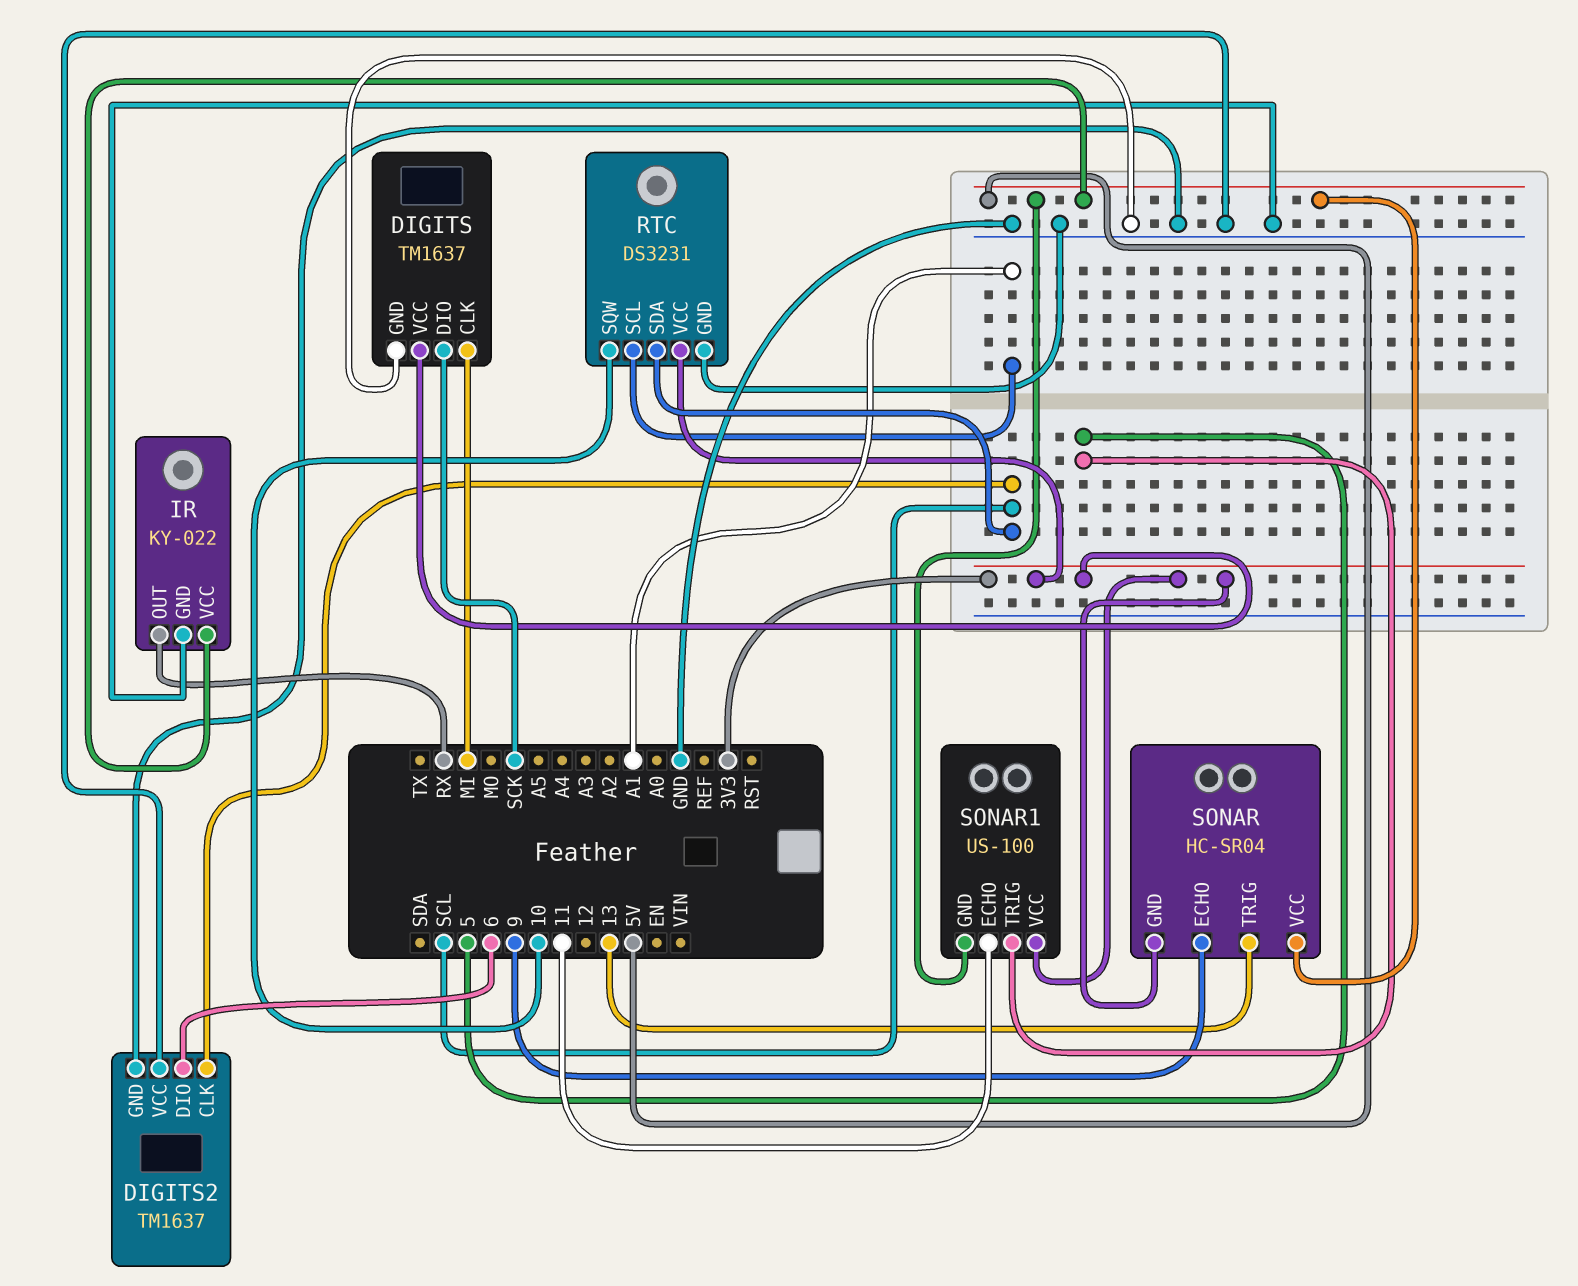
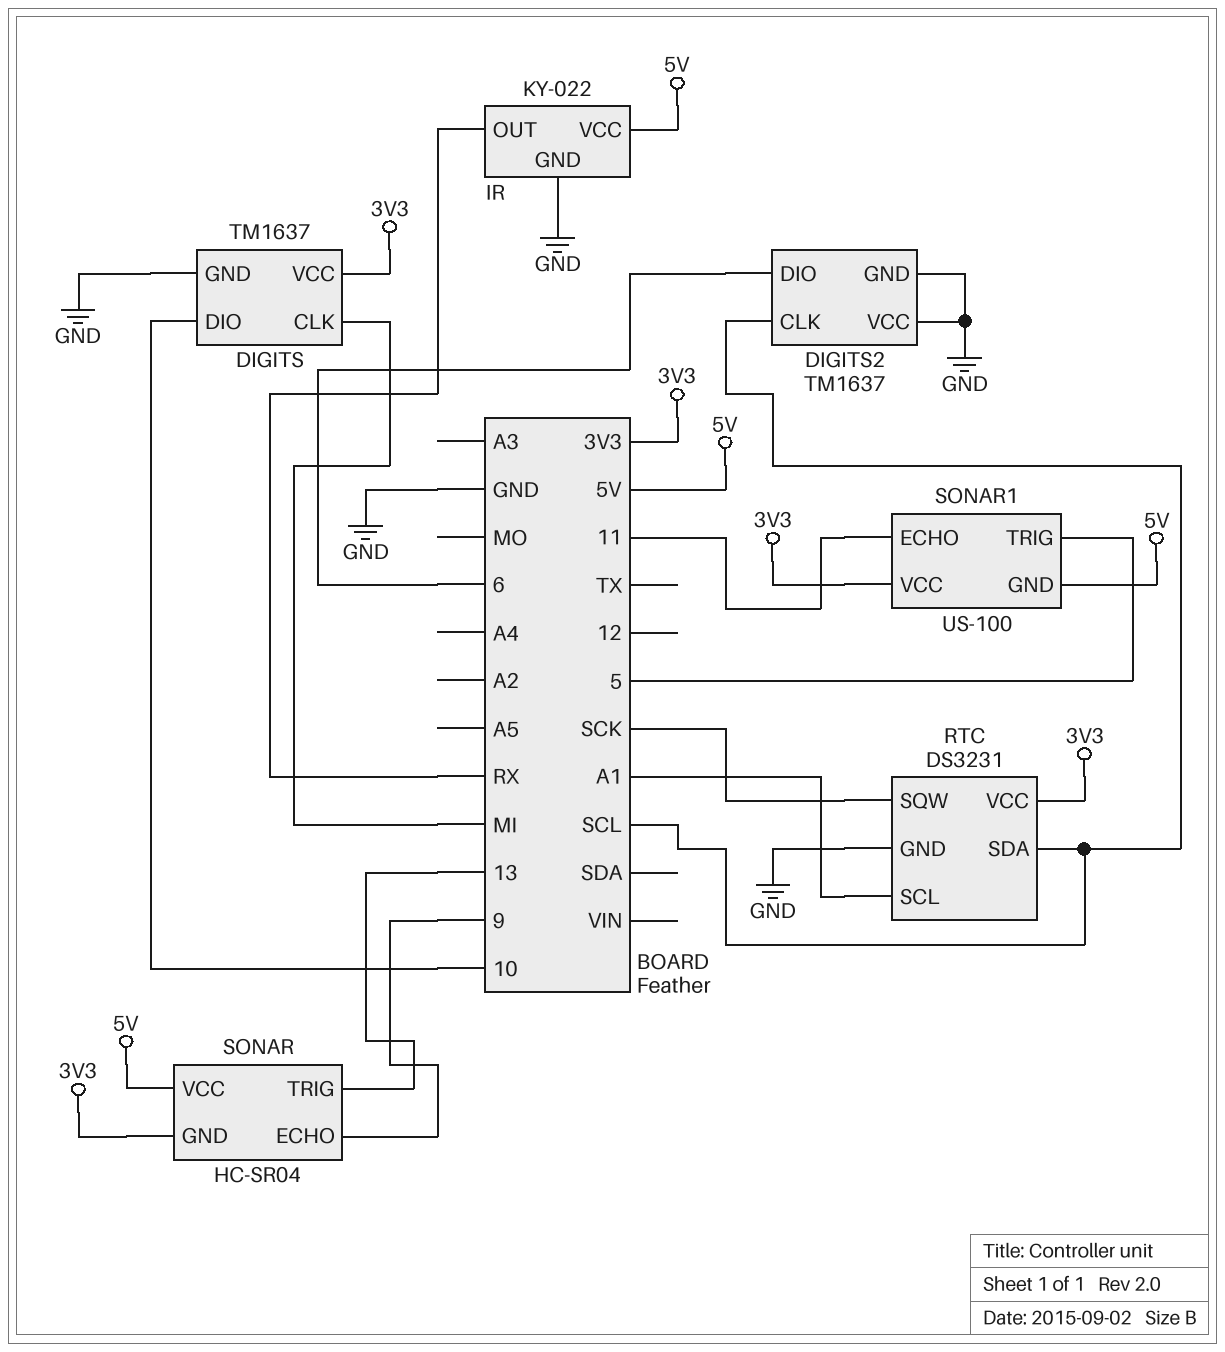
DIGITS pin DIO: SCK -> 10
RTC pin SQW: 10 -> SCK

